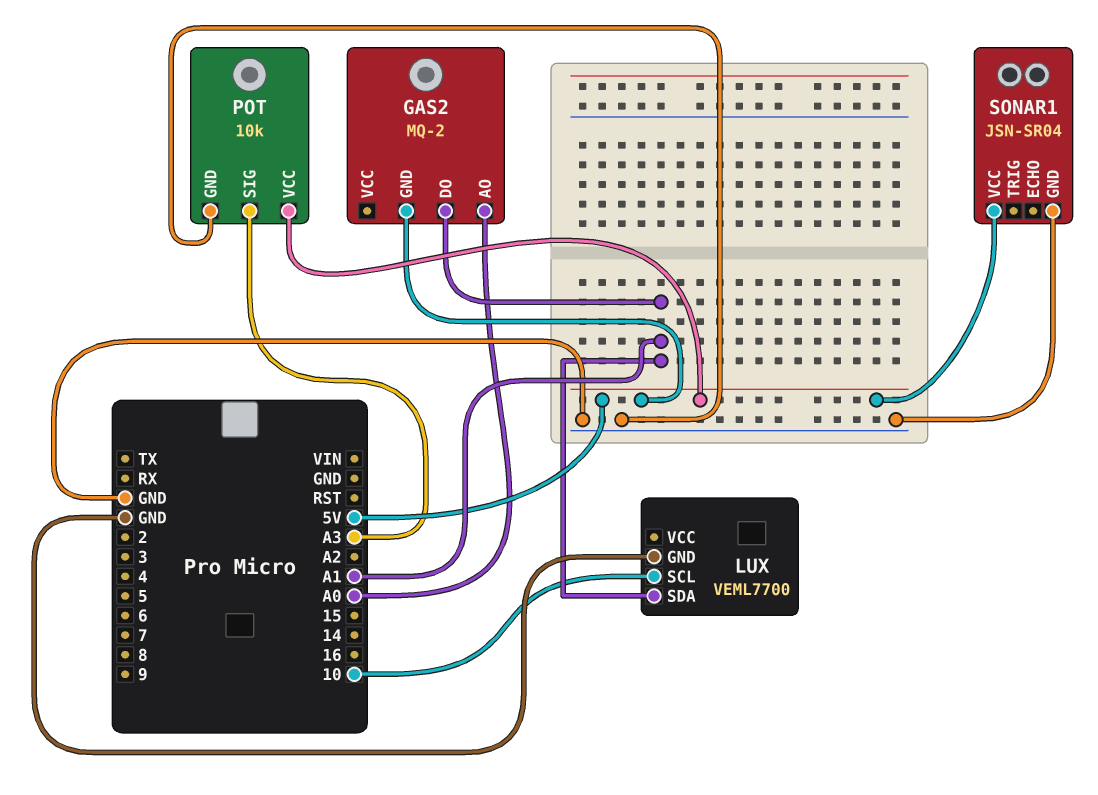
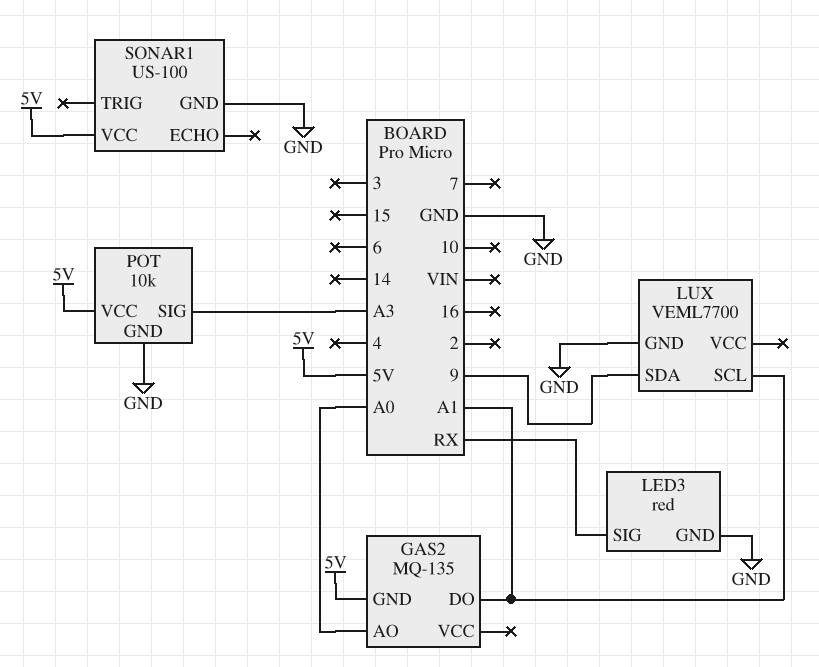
GAS2: MQ-2 -> MQ-135
LED3: none -> red
LED3 pin GND: none -> GND
LED3 pin SIG: none -> RX
LUX pin SCL: 10 -> A1
LUX pin SDA: A1 -> 9
SONAR1: JSN-SR04 -> US-100

